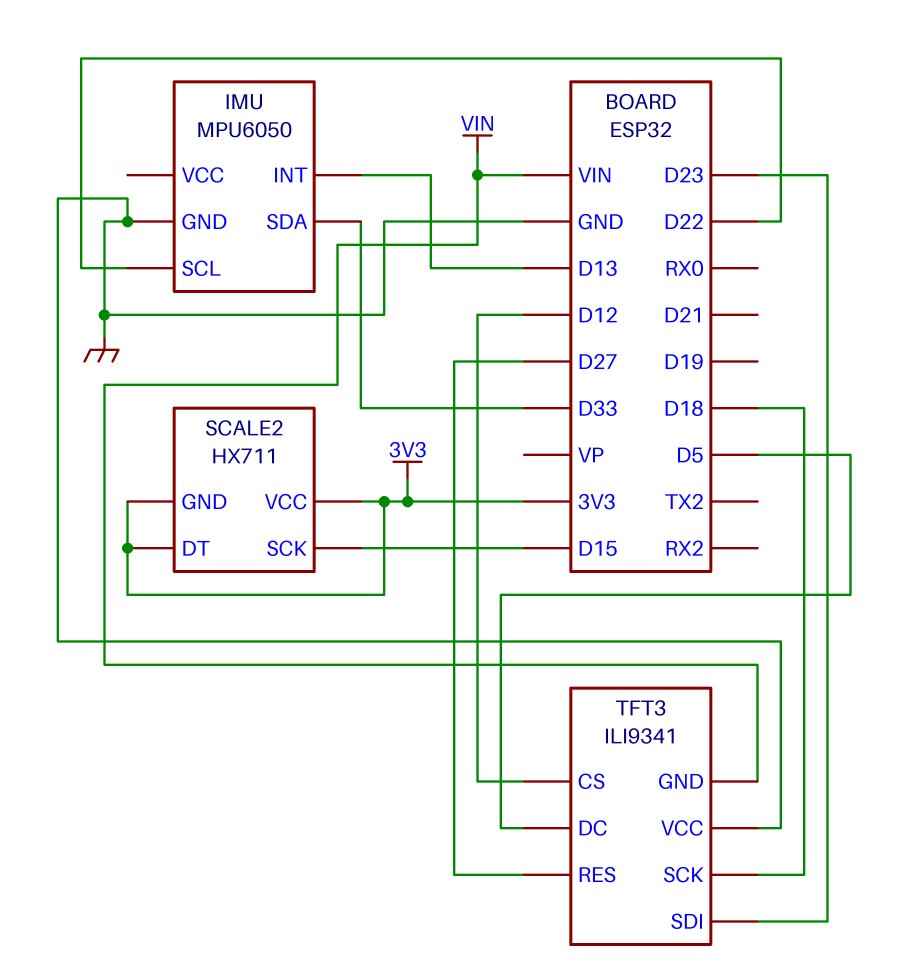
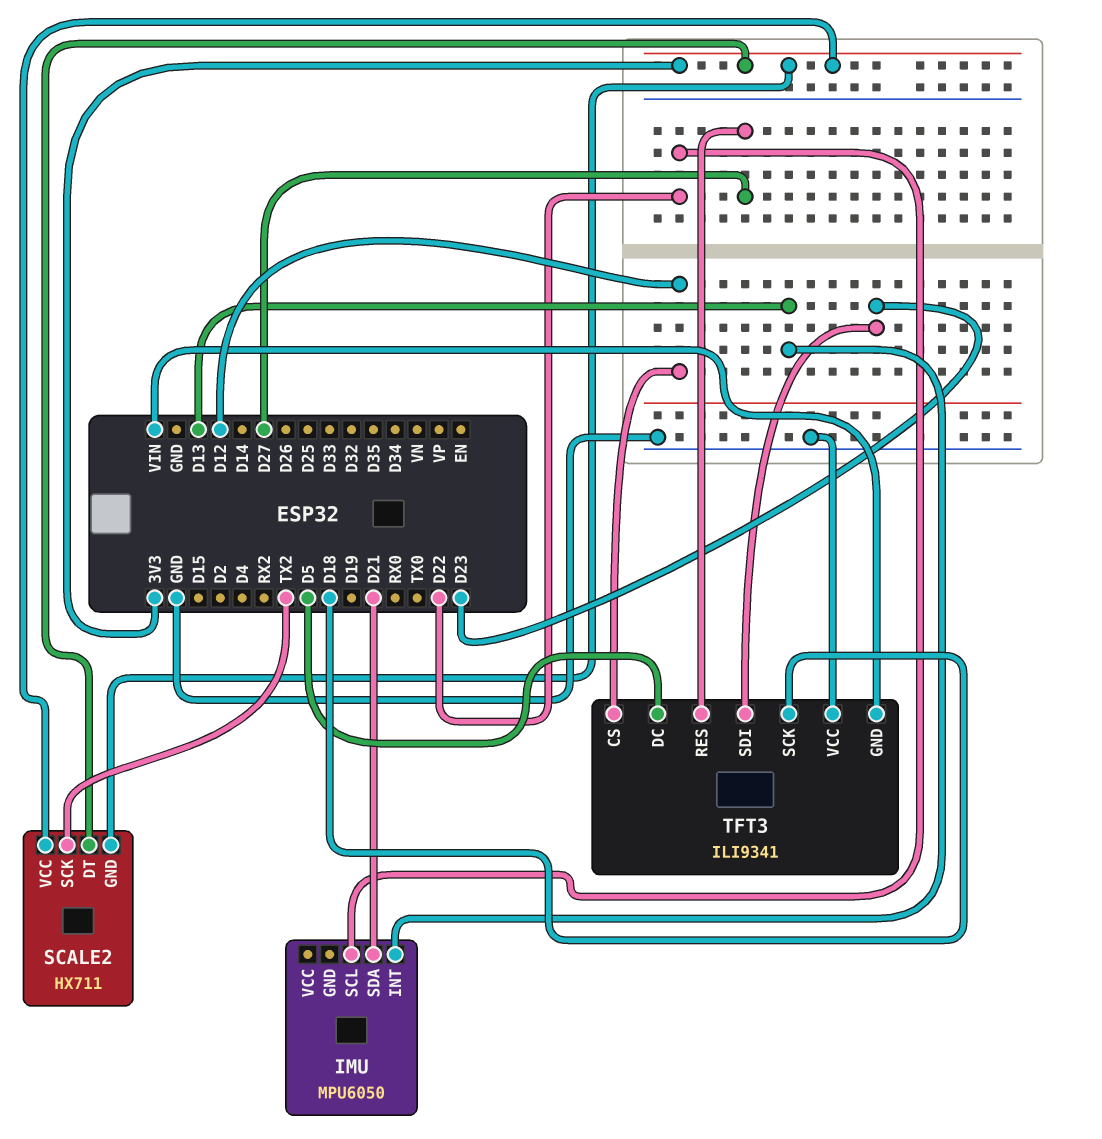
IMU pin GND: GND -> none
IMU pin SDA: D33 -> D21
SCALE2 pin SCK: D15 -> TX2

